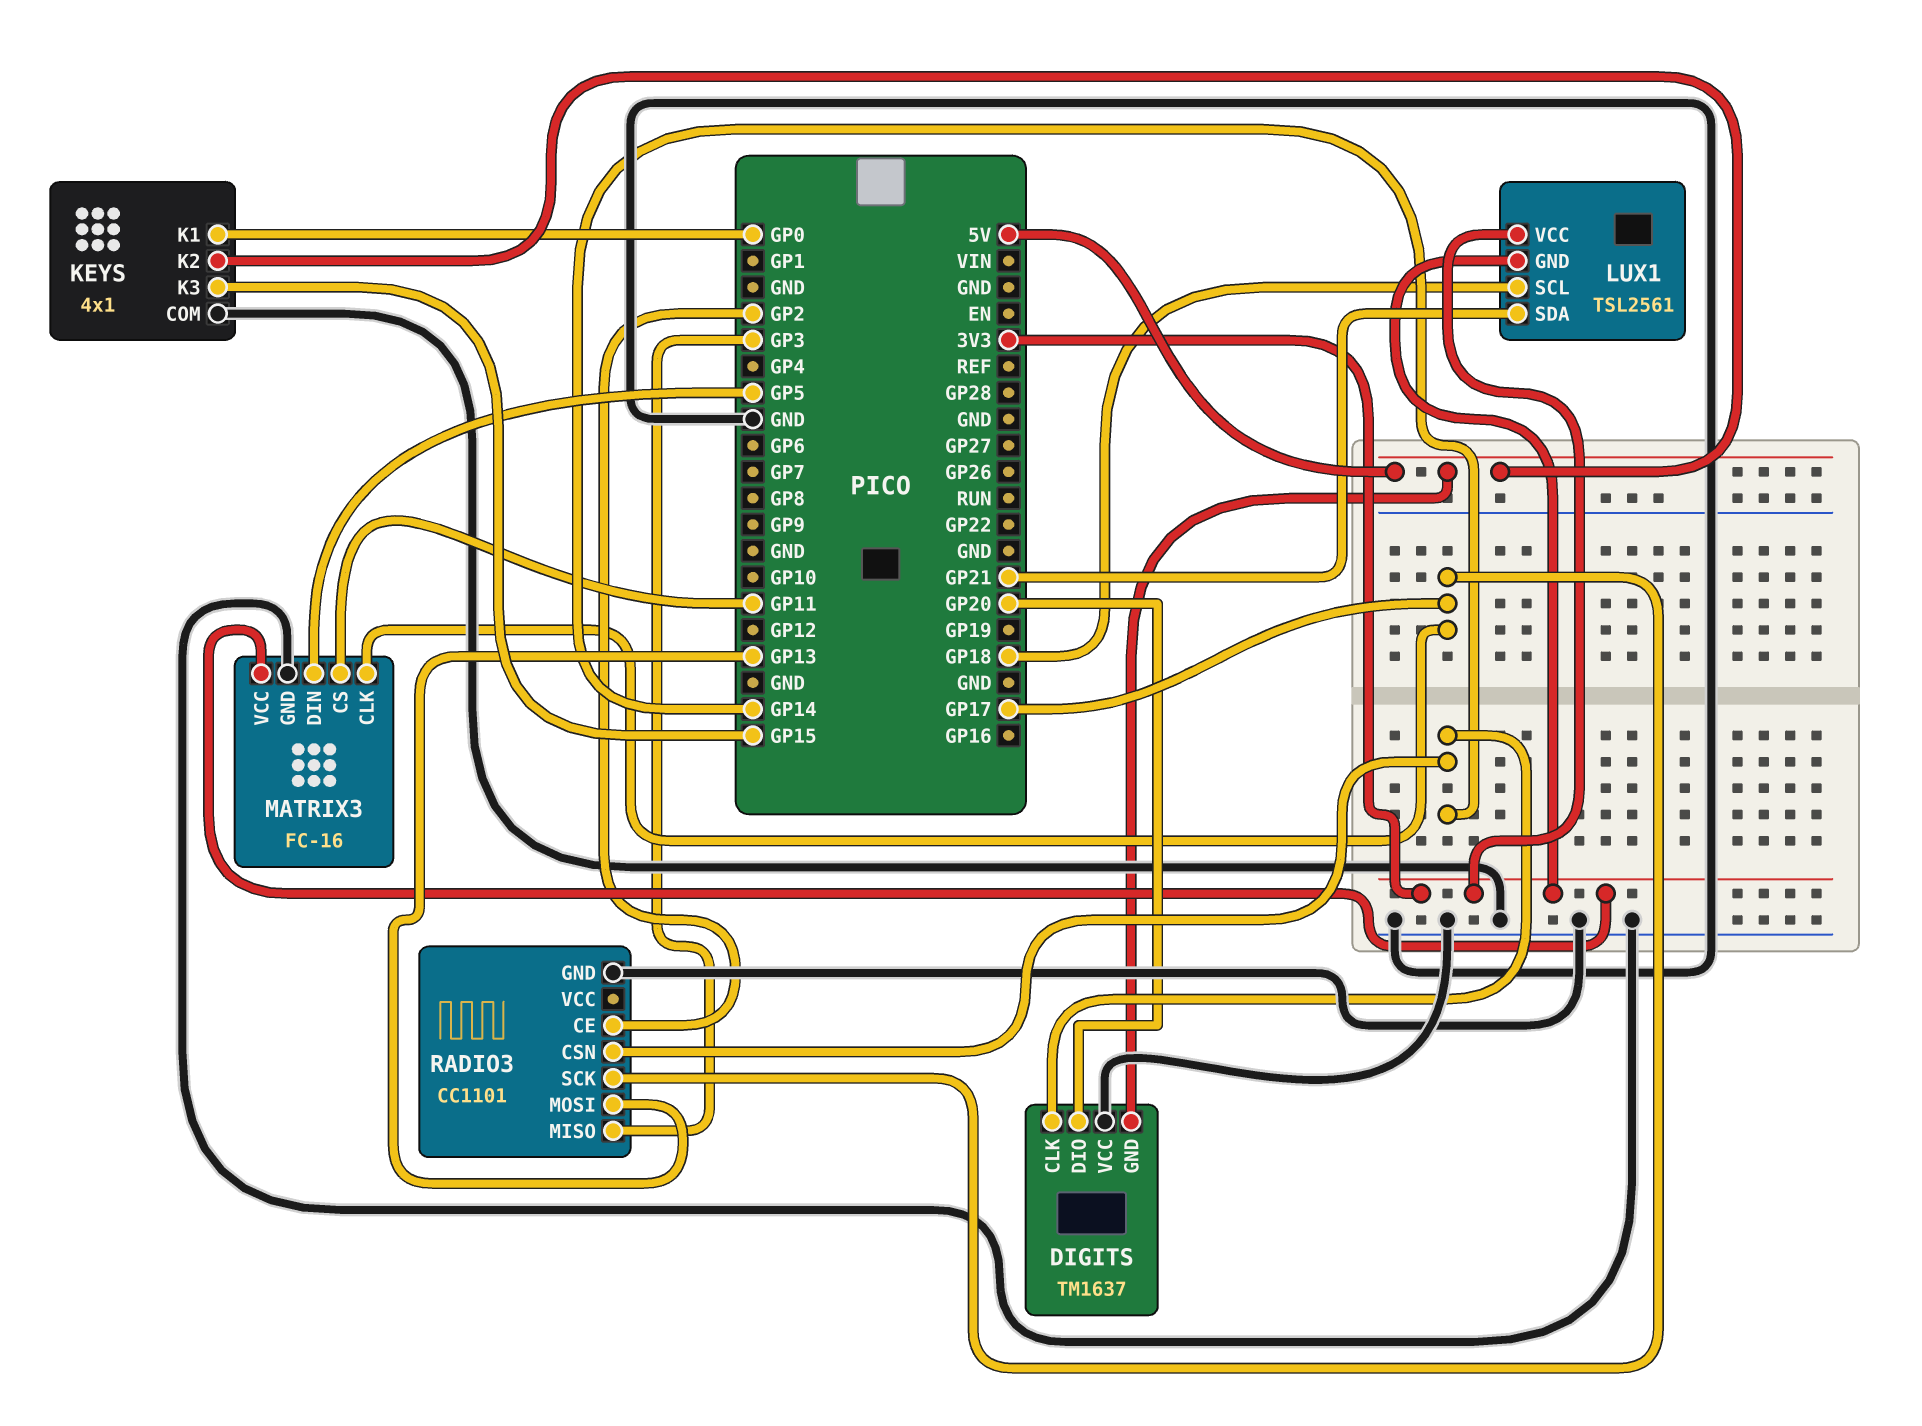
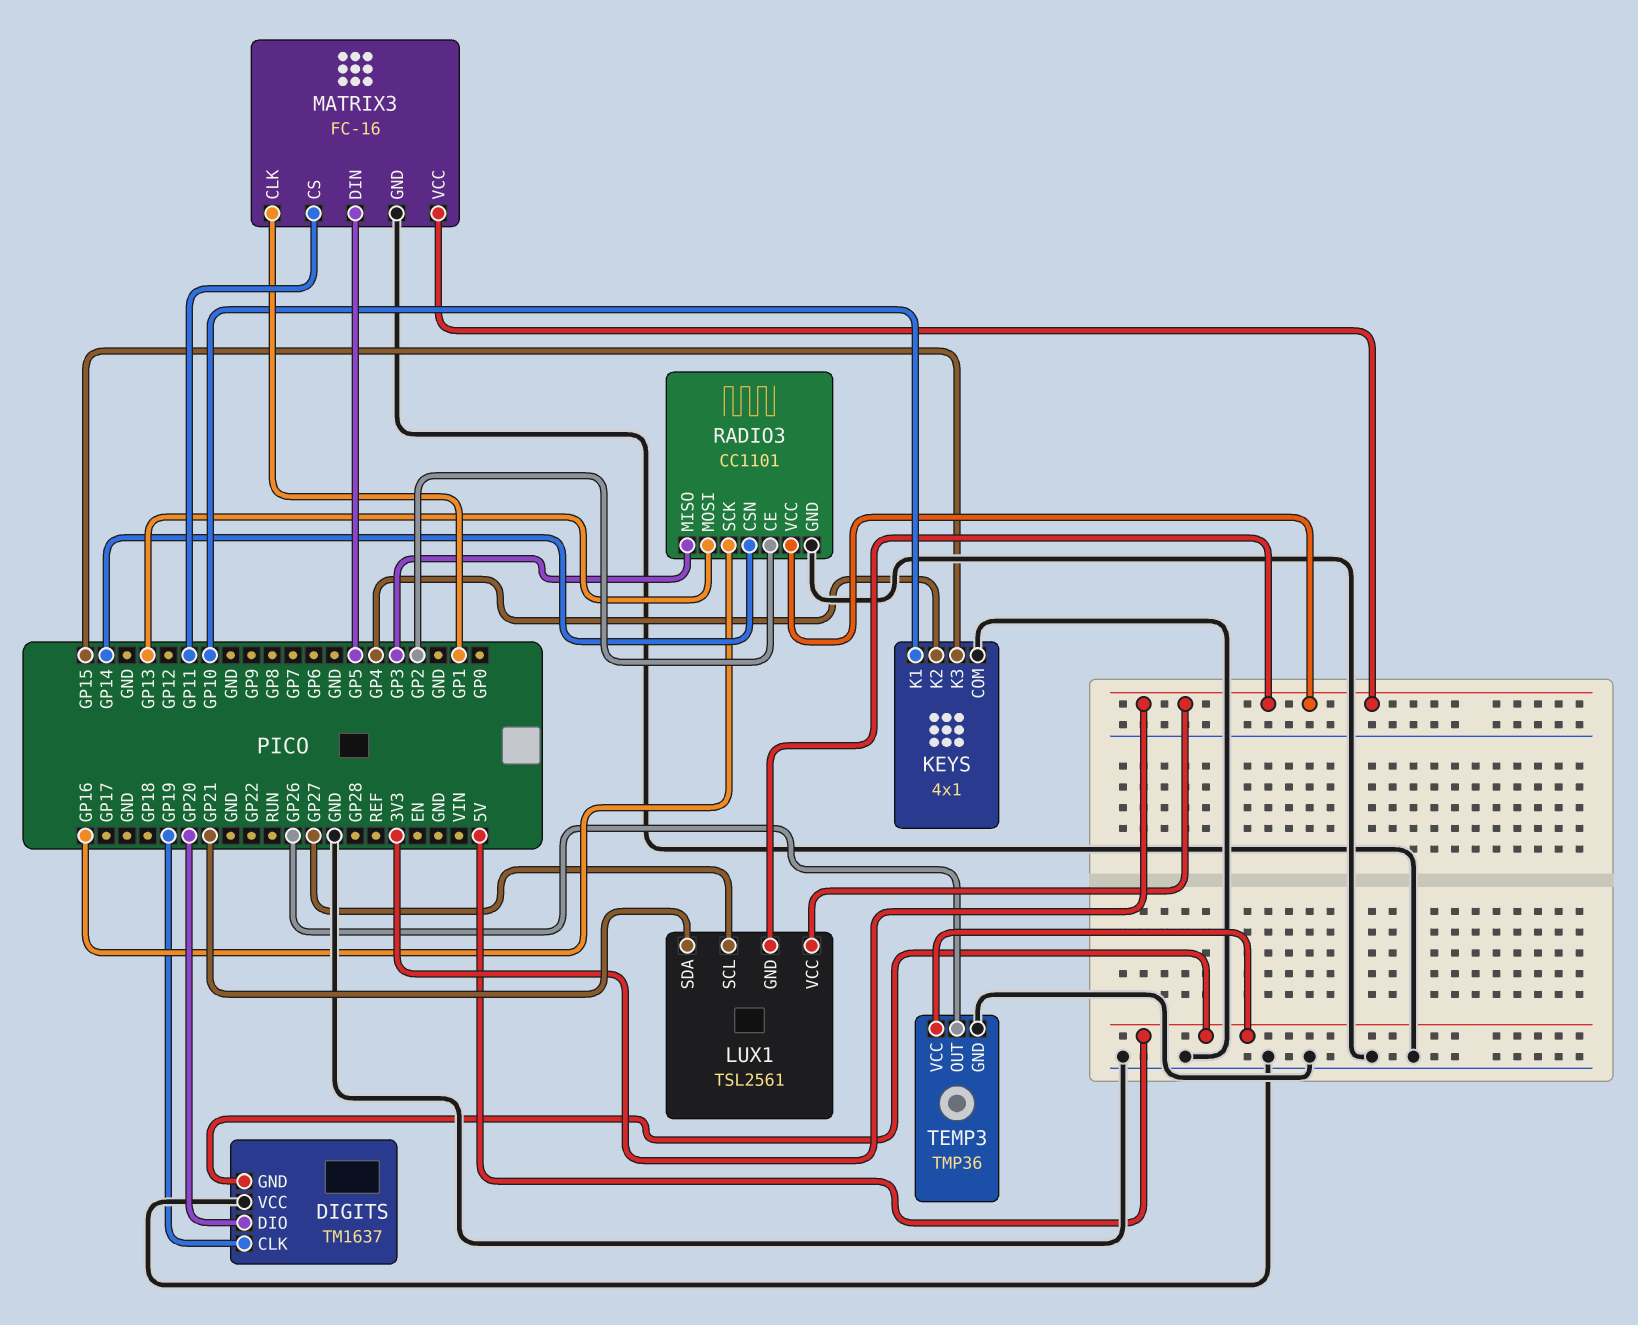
DIGITS pin CLK: GP14 -> GP19
KEYS pin K1: GP0 -> GP10
KEYS pin K2: 5V -> GP4
LUX1 pin SCL: GP18 -> GP27
MATRIX3 pin CLK: GP17 -> GP1
RADIO3 pin SCK: GP17 -> GP16
RADIO3 pin VCC: none -> 3V3
TEMP3: none -> TMP36
TEMP3 pin GND: none -> GND
TEMP3 pin OUT: none -> GP26
TEMP3 pin VCC: none -> 5V

